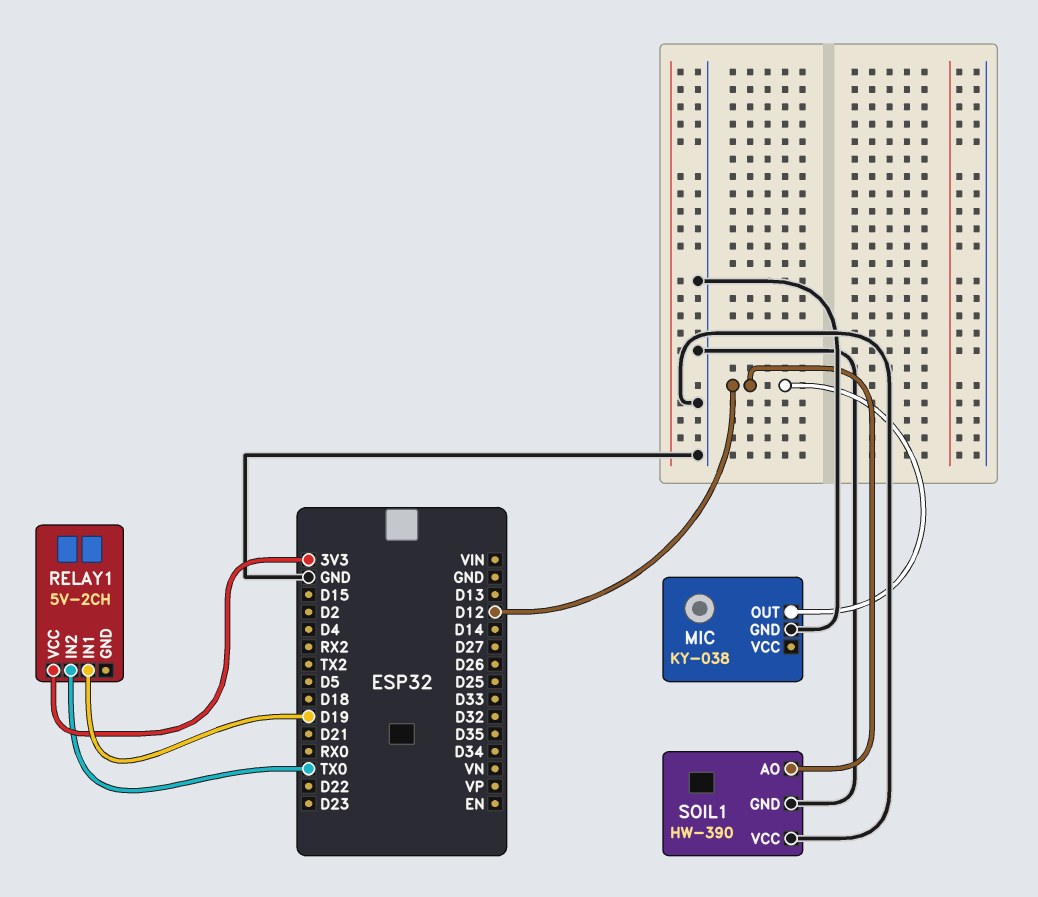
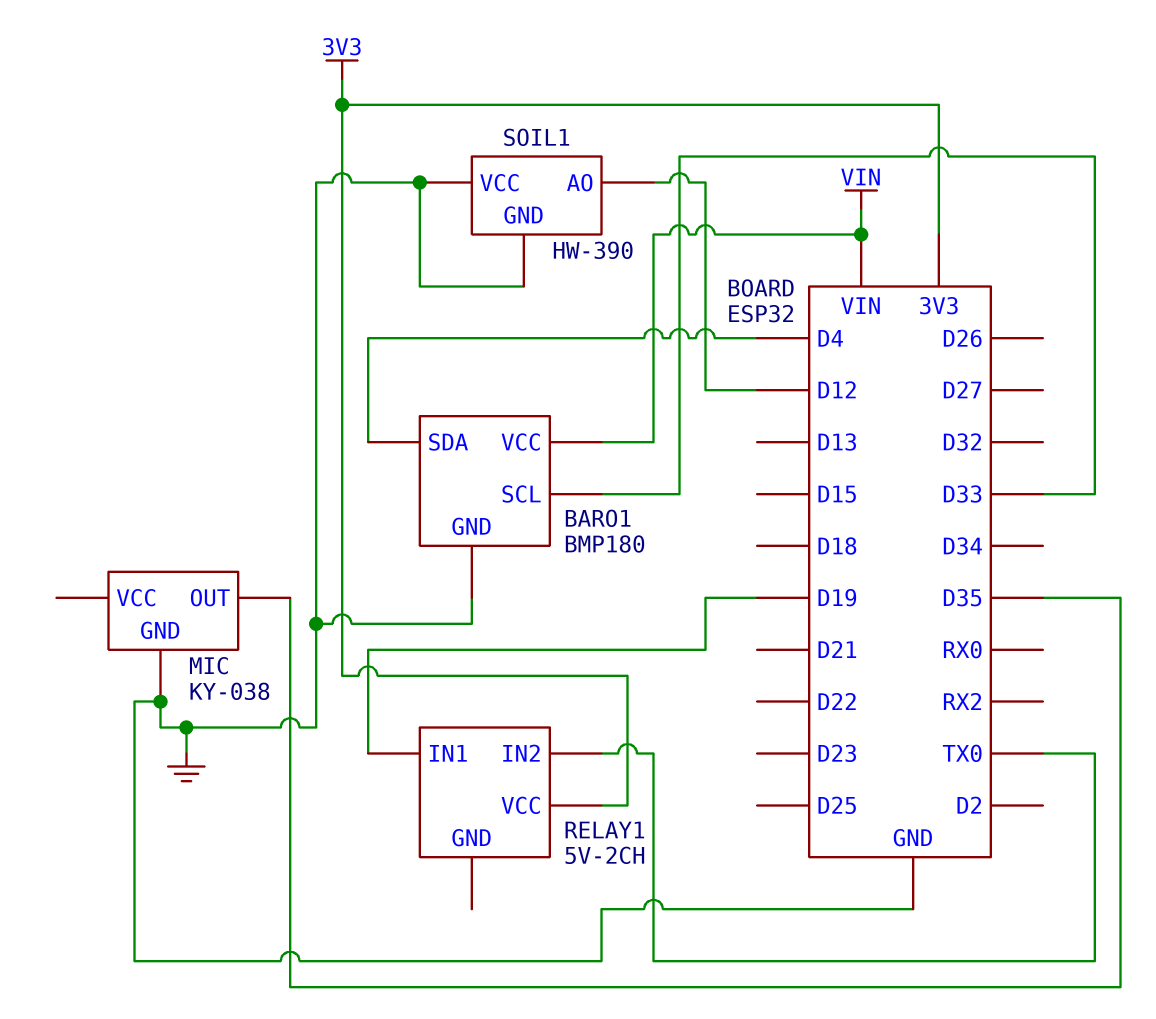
BARO1: none -> BMP180
BARO1 pin GND: none -> GND
BARO1 pin SCL: none -> D33
BARO1 pin SDA: none -> D4
BARO1 pin VCC: none -> VIN
MIC pin OUT: D12 -> D35

